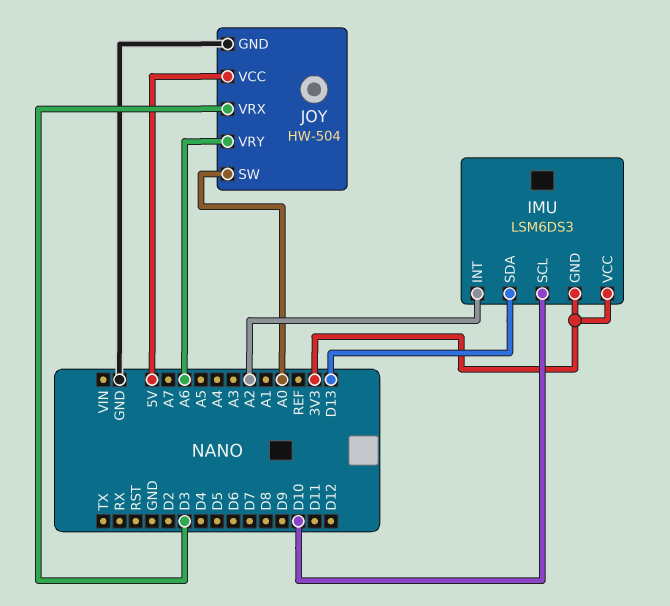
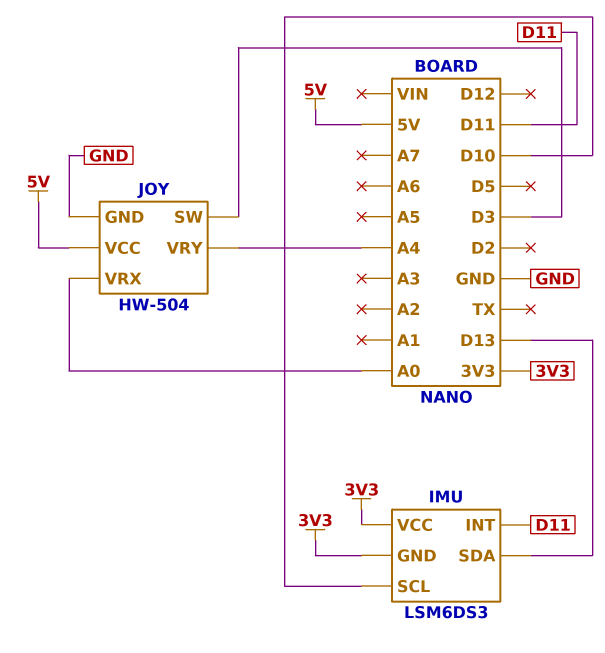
IMU pin INT: A2 -> D11
JOY pin SW: A0 -> D3
JOY pin VRX: D3 -> A0
JOY pin VRY: A6 -> A4

